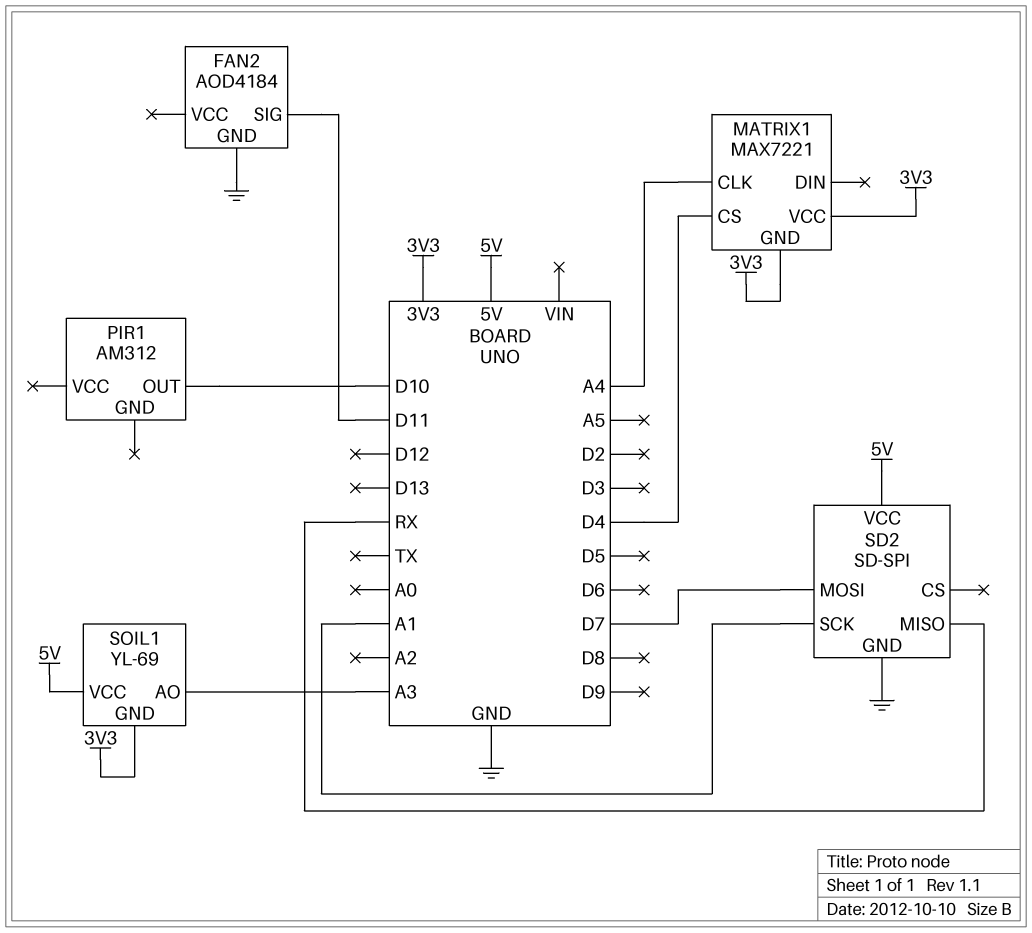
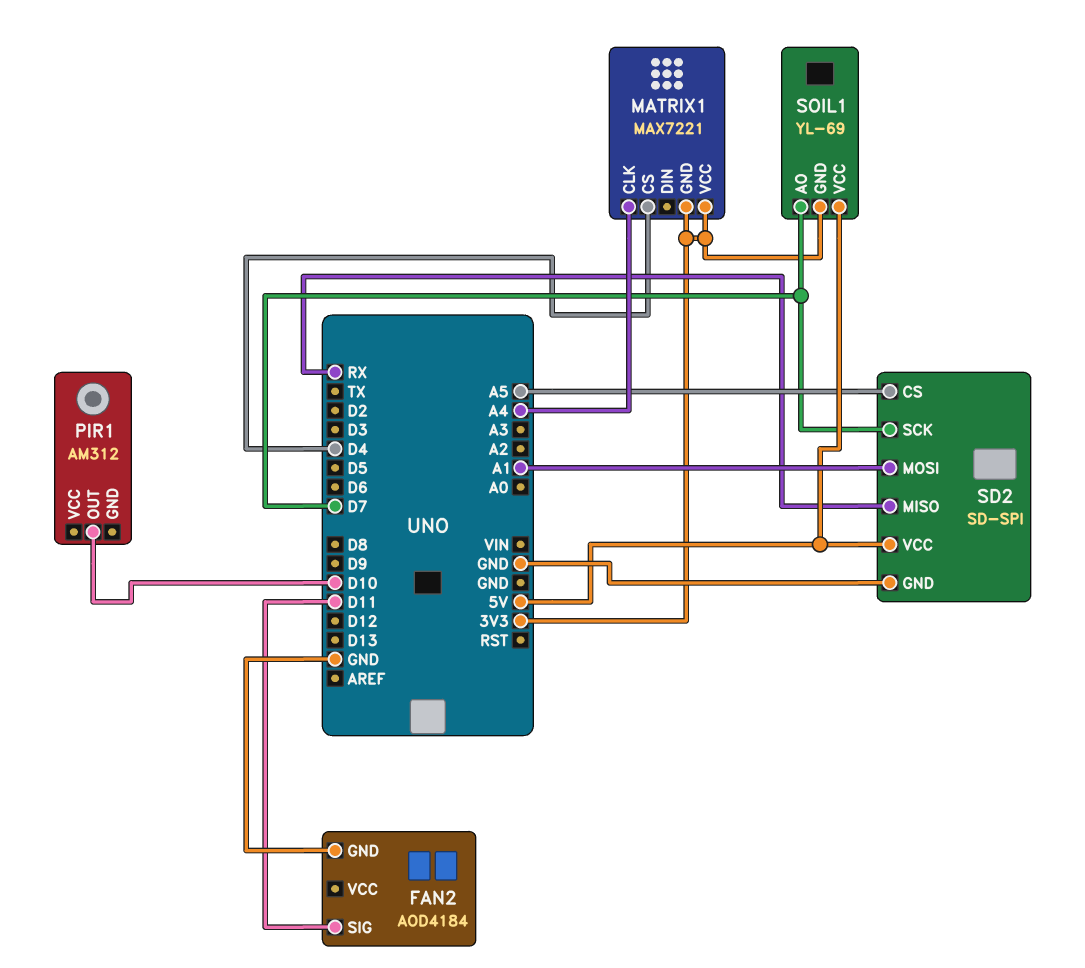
SD2 pin CS: none -> A5
SD2 pin MOSI: D7 -> A1
SD2 pin SCK: A1 -> D7
SOIL1 pin AO: A3 -> D7

